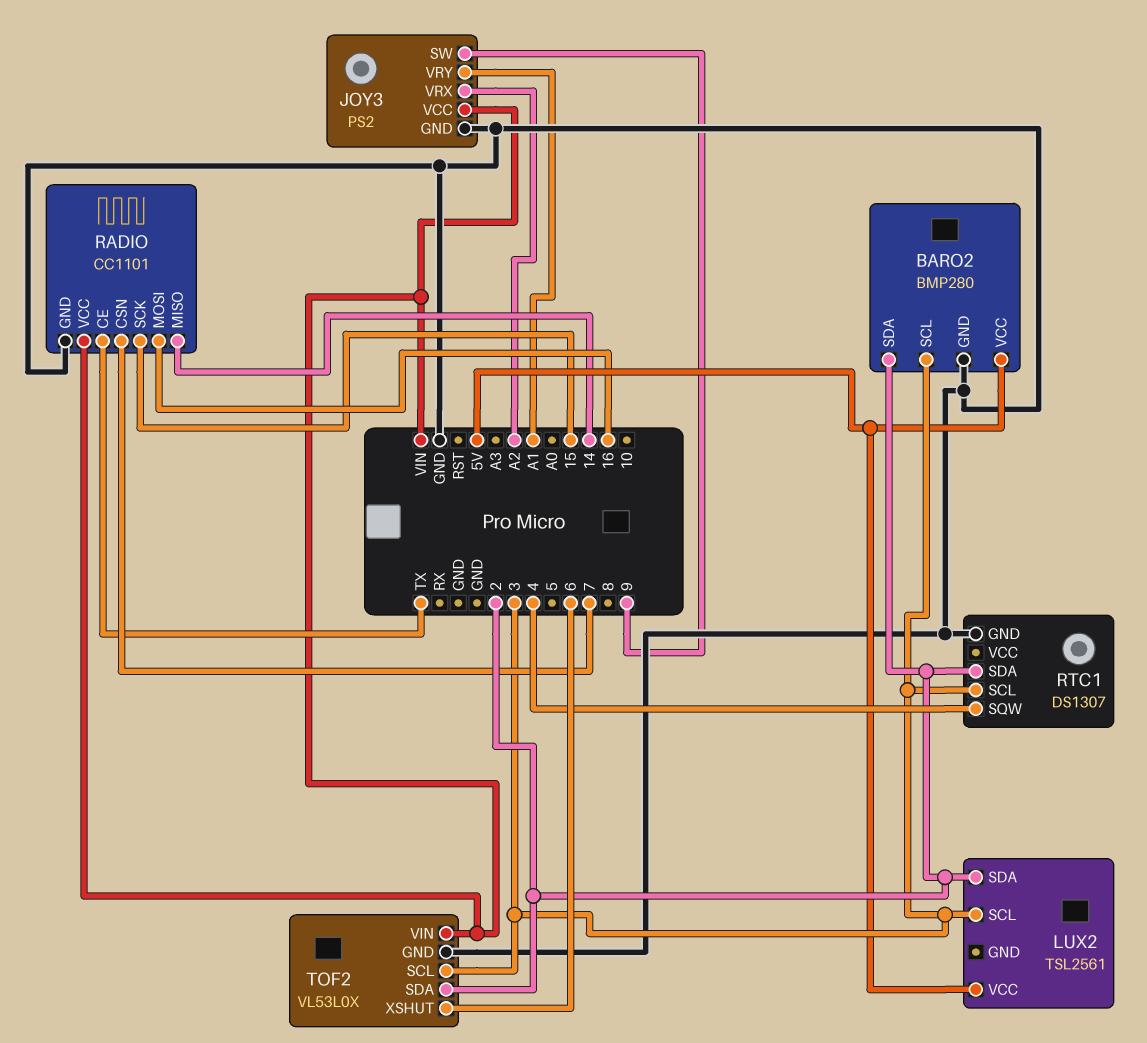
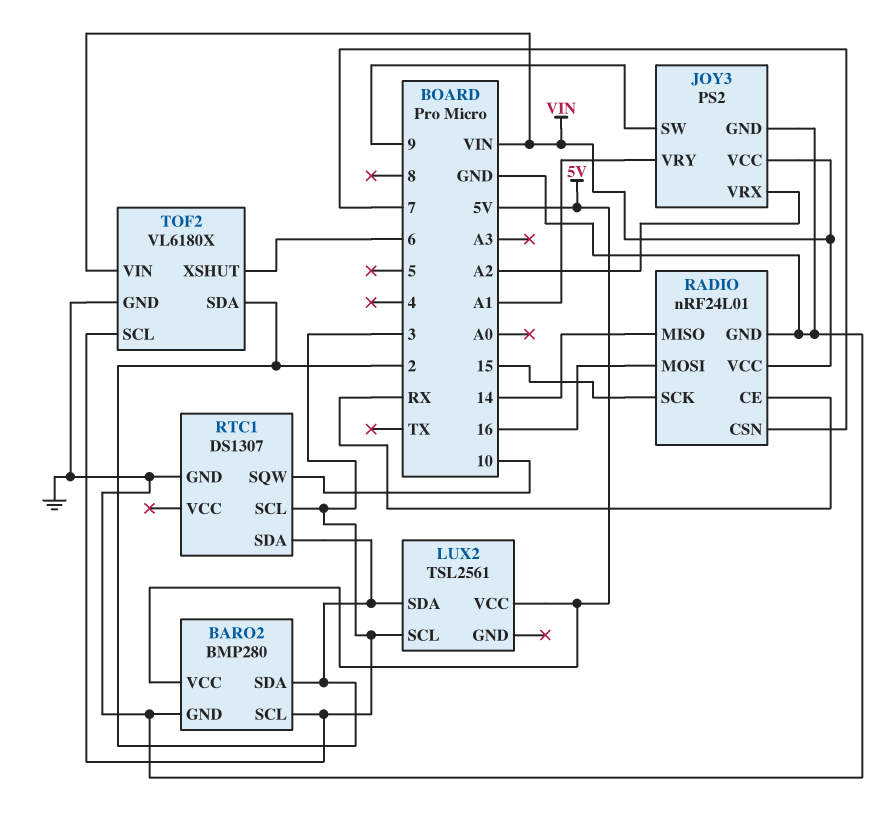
RADIO: CC1101 -> nRF24L01
RADIO pin CE: TX -> RX
RTC1 pin SQW: 4 -> 10
TOF2: VL53L0X -> VL6180X

